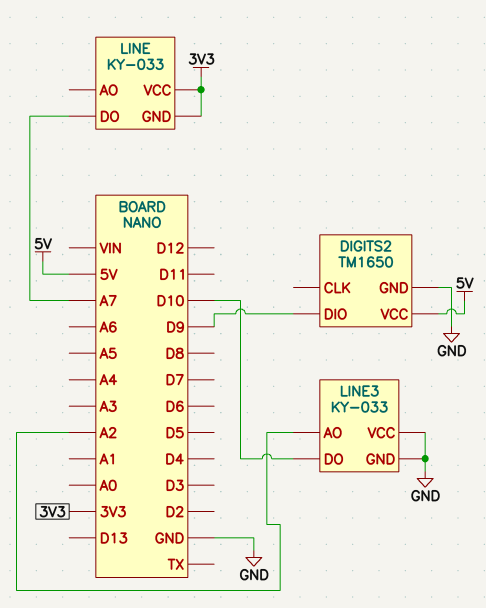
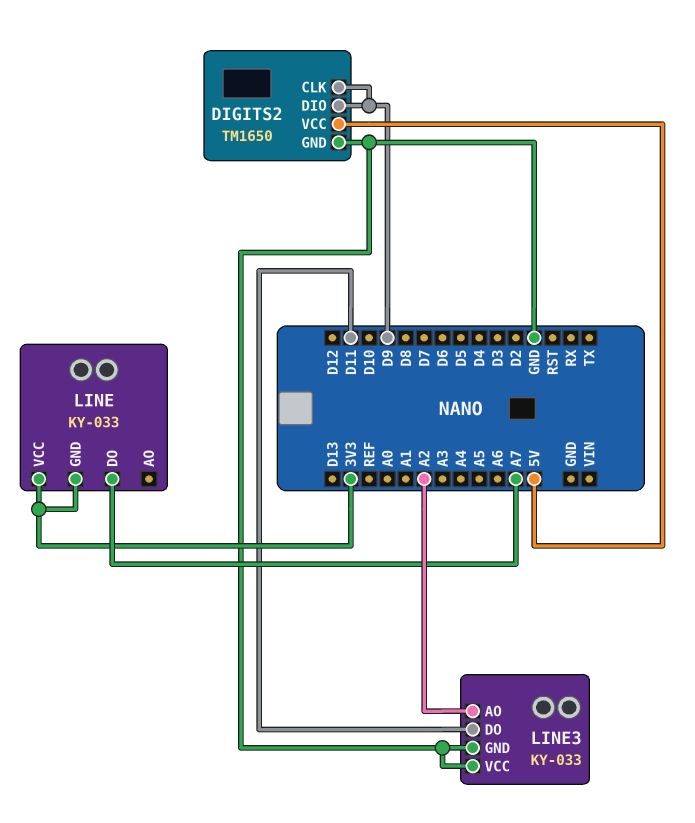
DIGITS2 pin CLK: none -> D9
LINE3 pin DO: D10 -> D11

